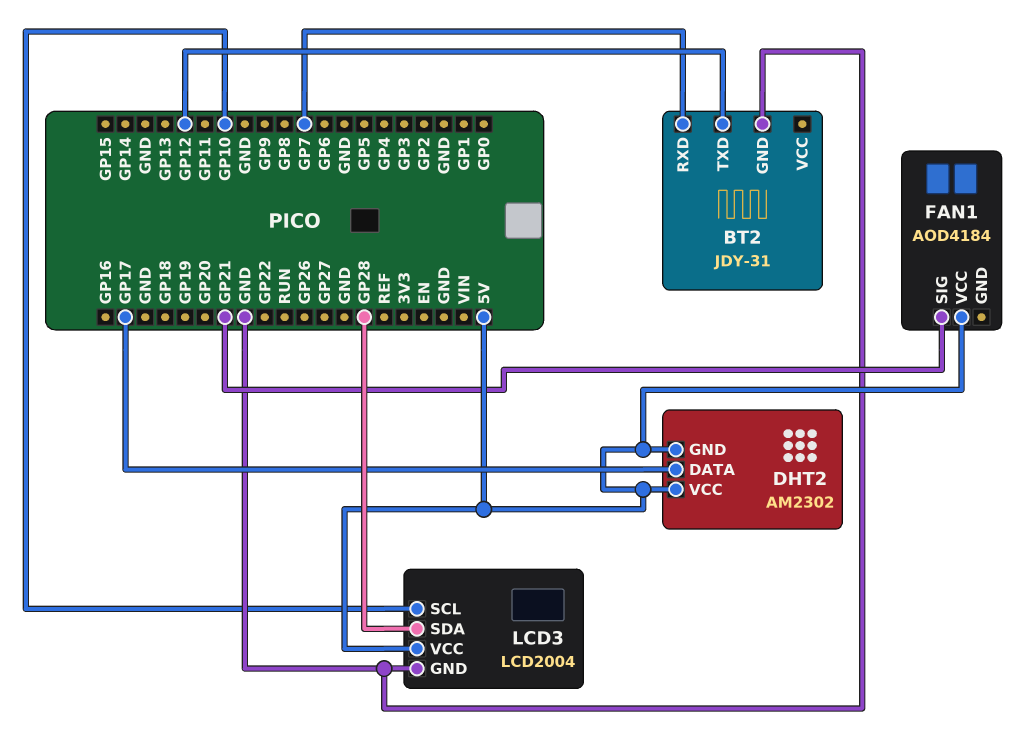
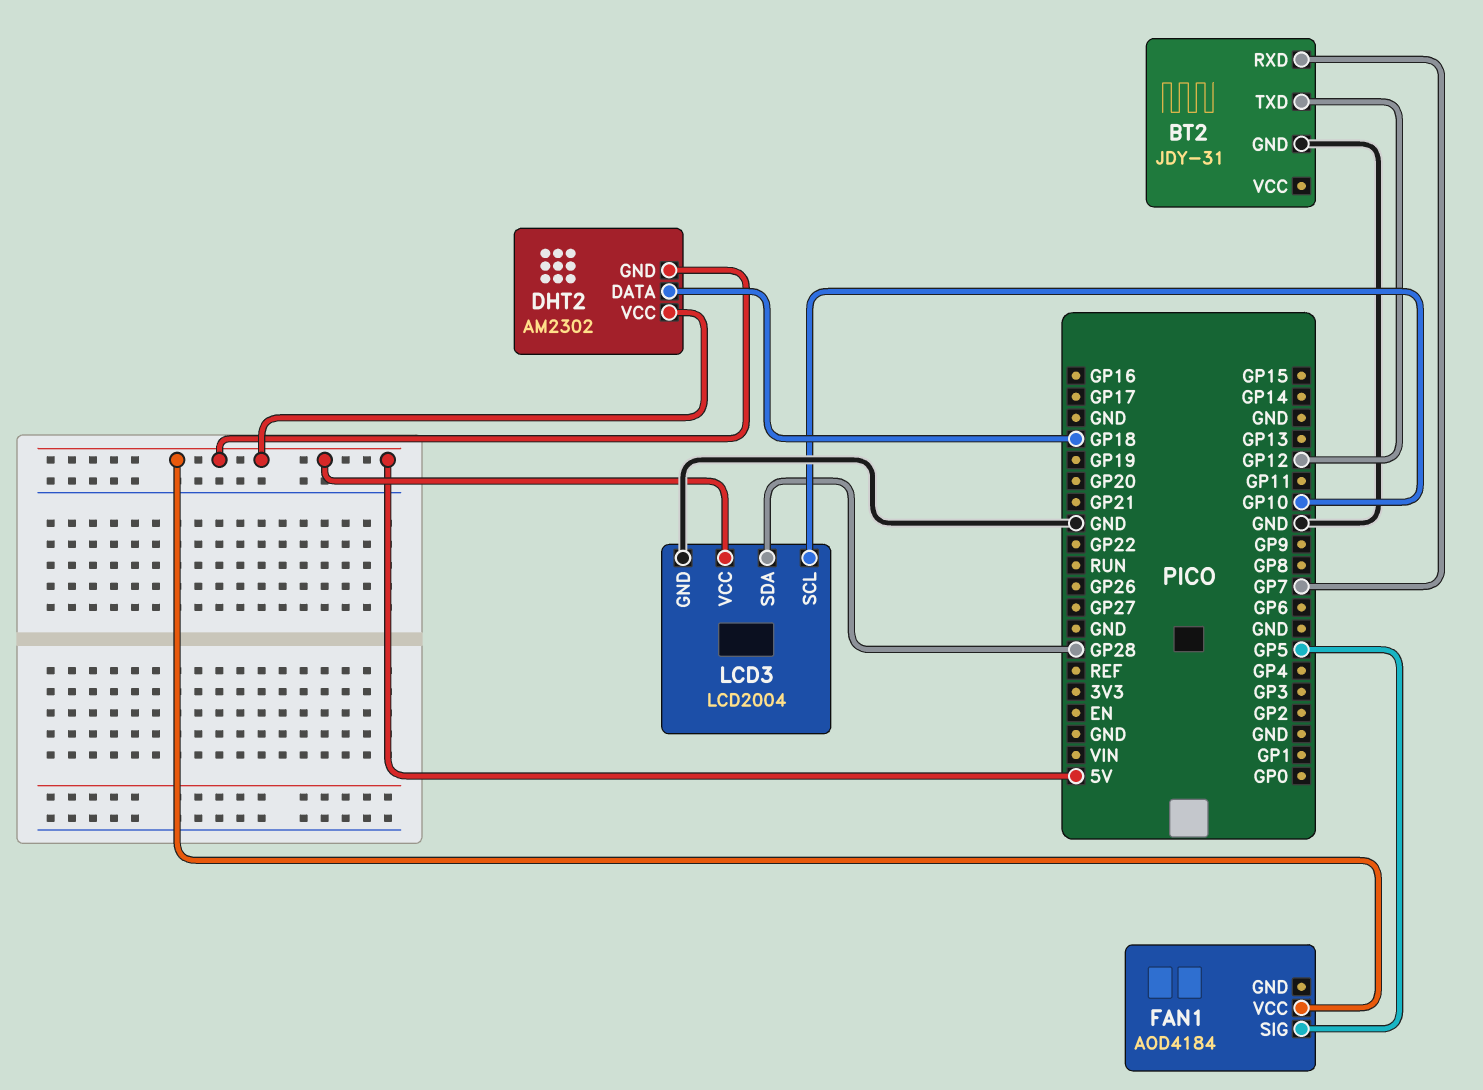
DHT2 pin DATA: GP17 -> GP18
FAN1 pin SIG: GP21 -> GP5

